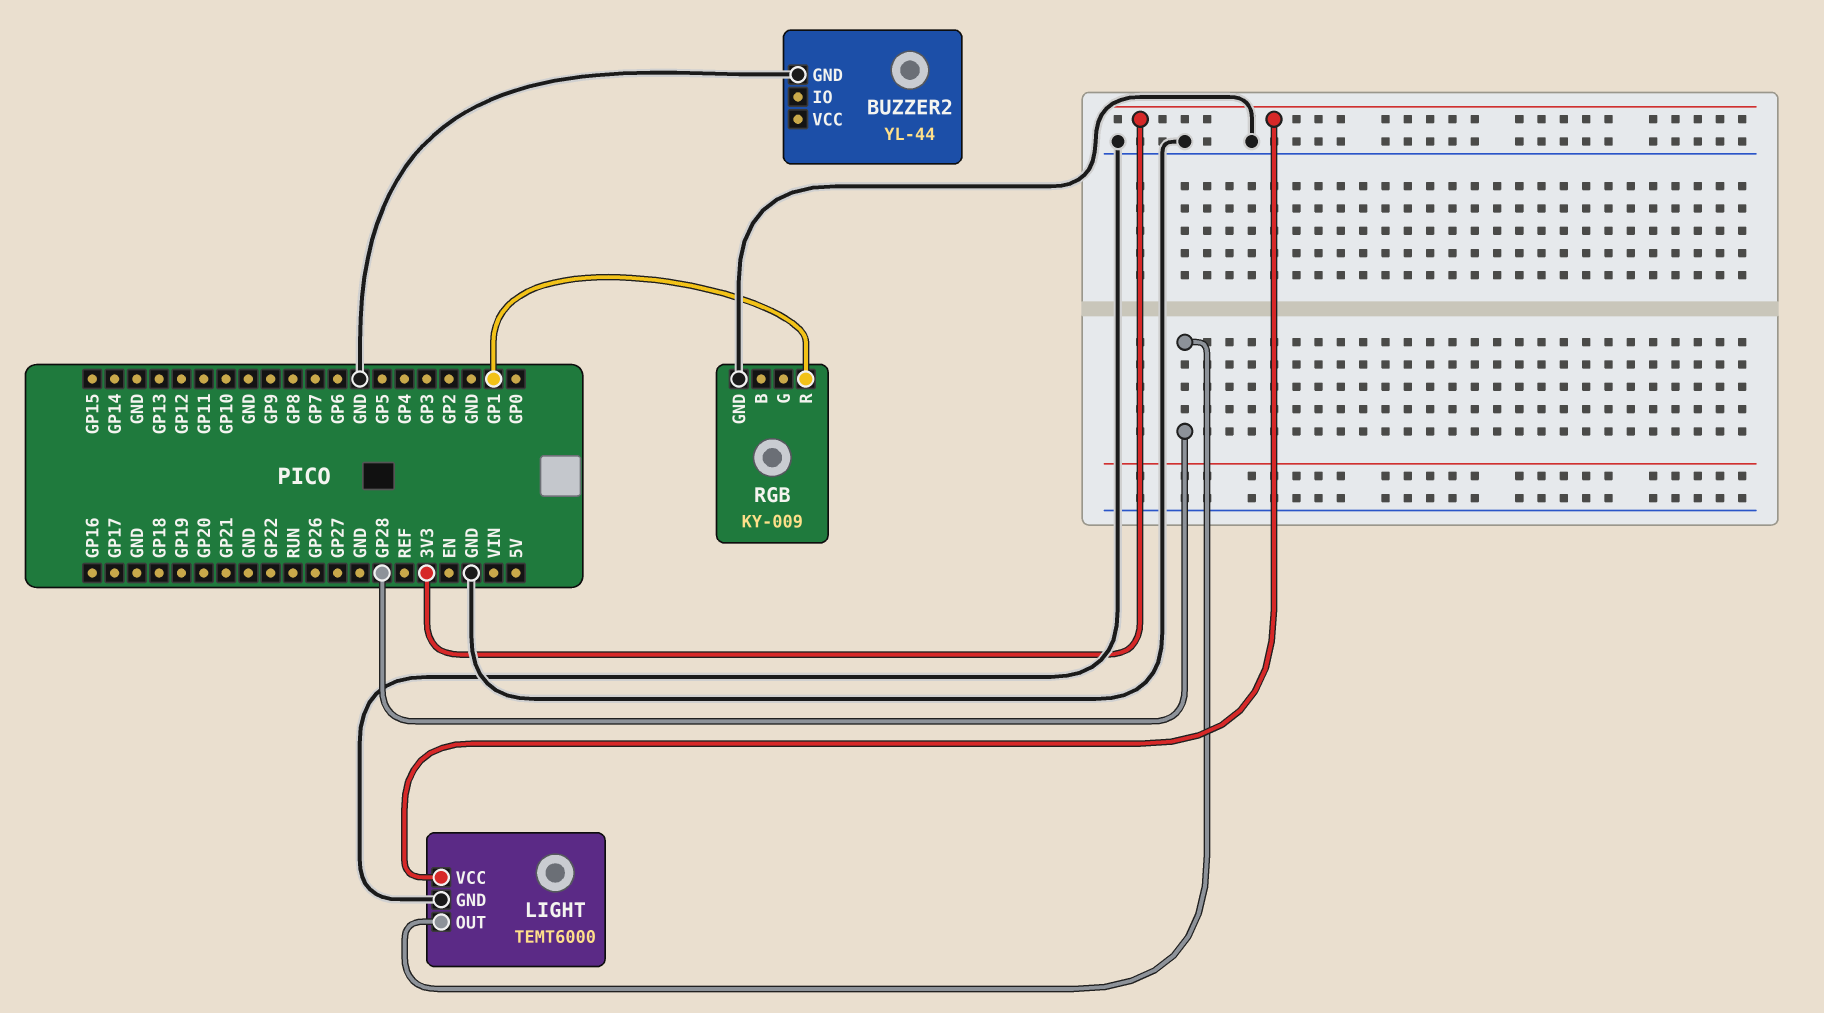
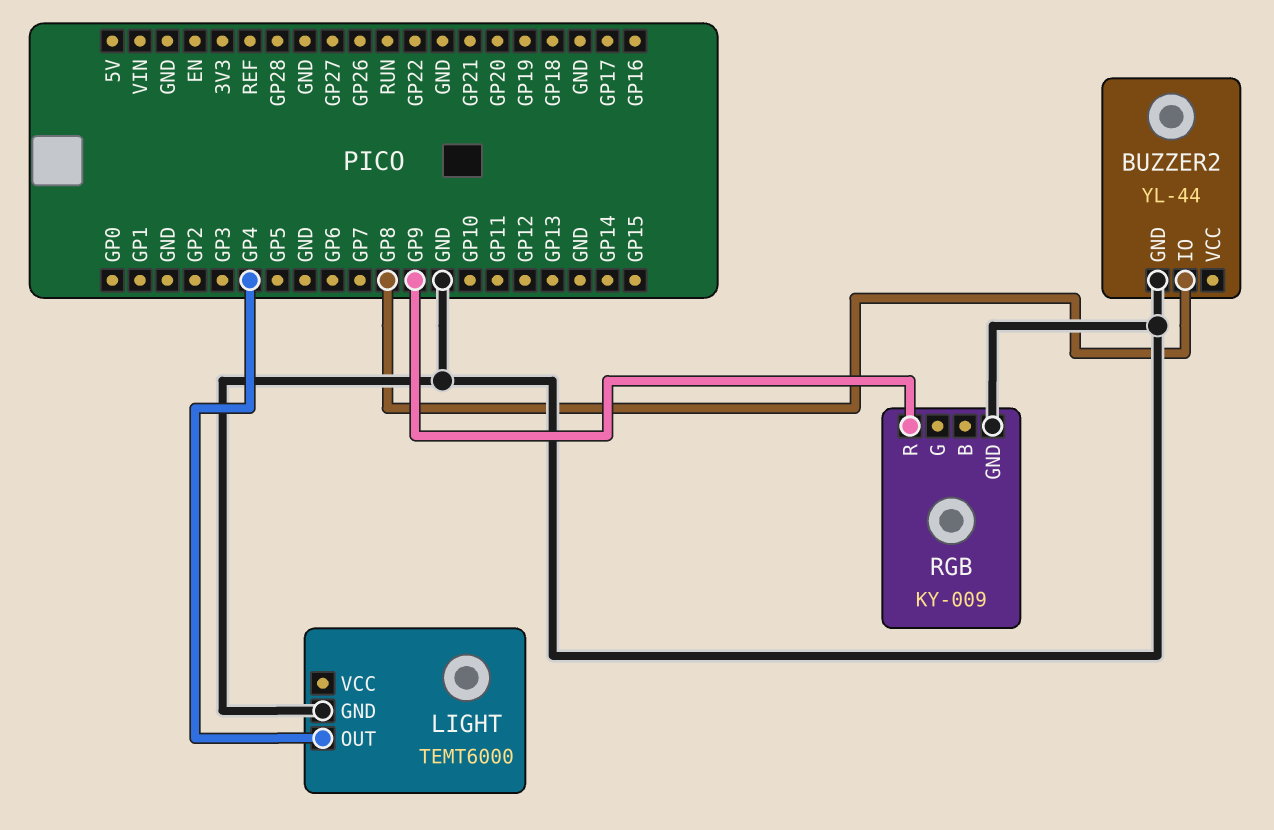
BUZZER2 pin IO: none -> GP8
LIGHT pin OUT: GP28 -> GP4
LIGHT pin VCC: 3V3 -> none
RGB pin R: GP1 -> GP9

